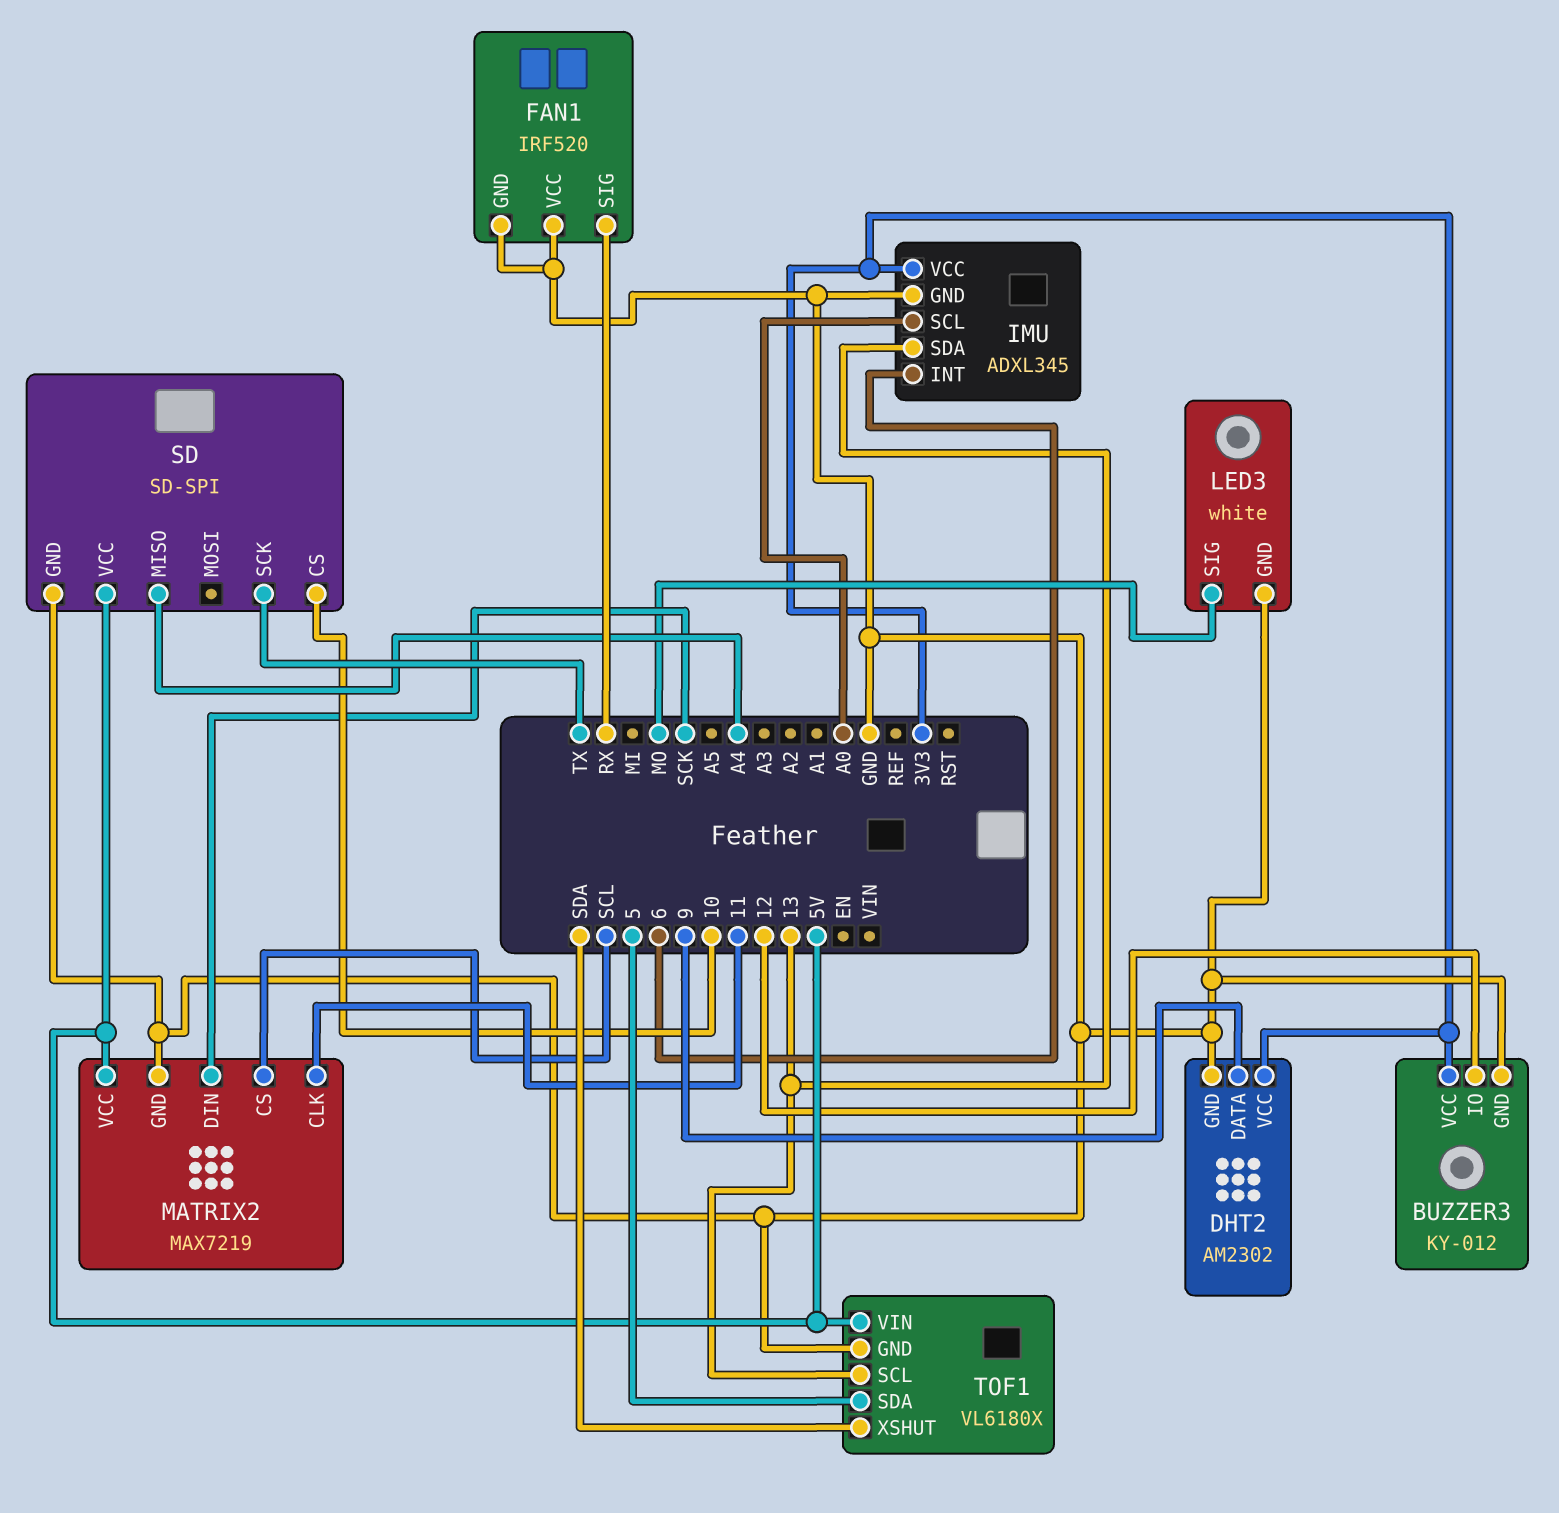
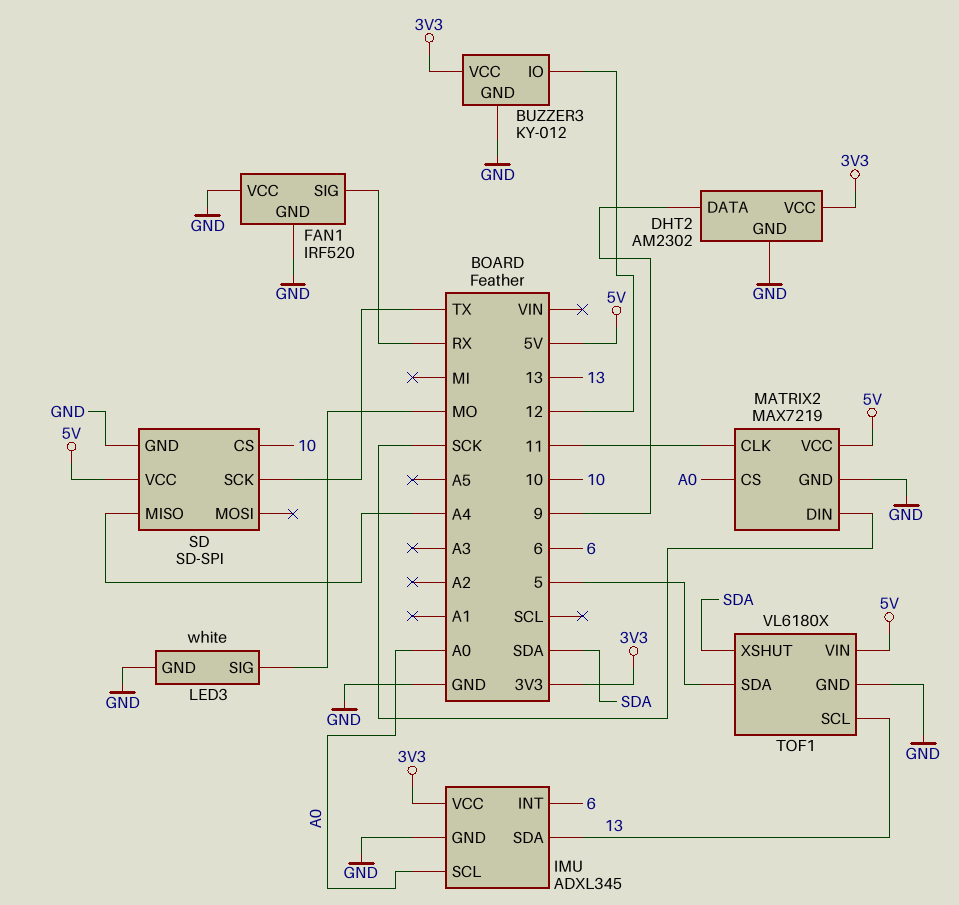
MATRIX2 pin CS: SCL -> A0

